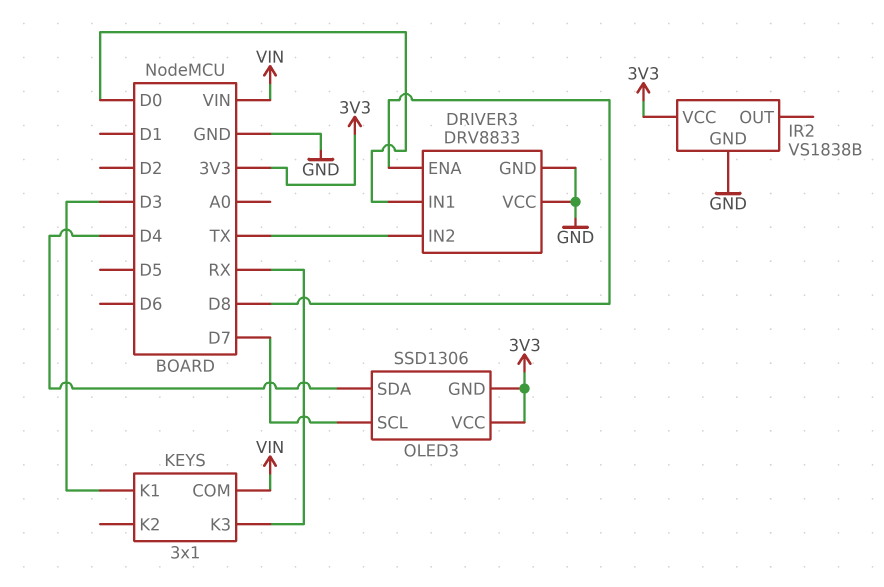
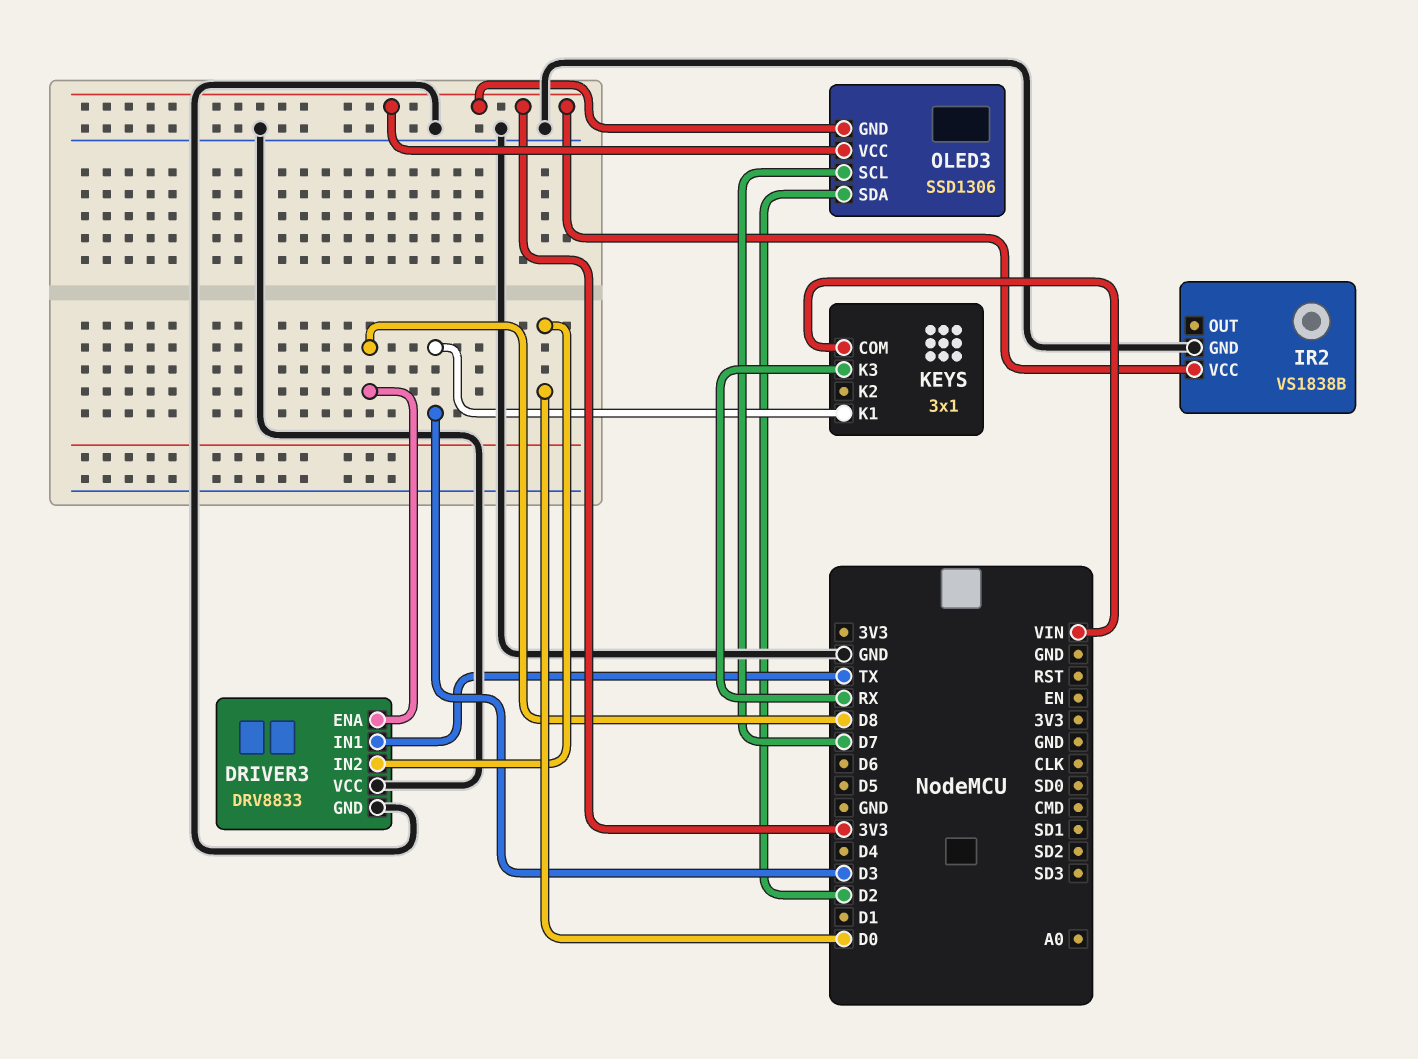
DRIVER3 pin IN1: D0 -> TX
DRIVER3 pin IN2: TX -> D0
OLED3 pin SDA: D4 -> D2

